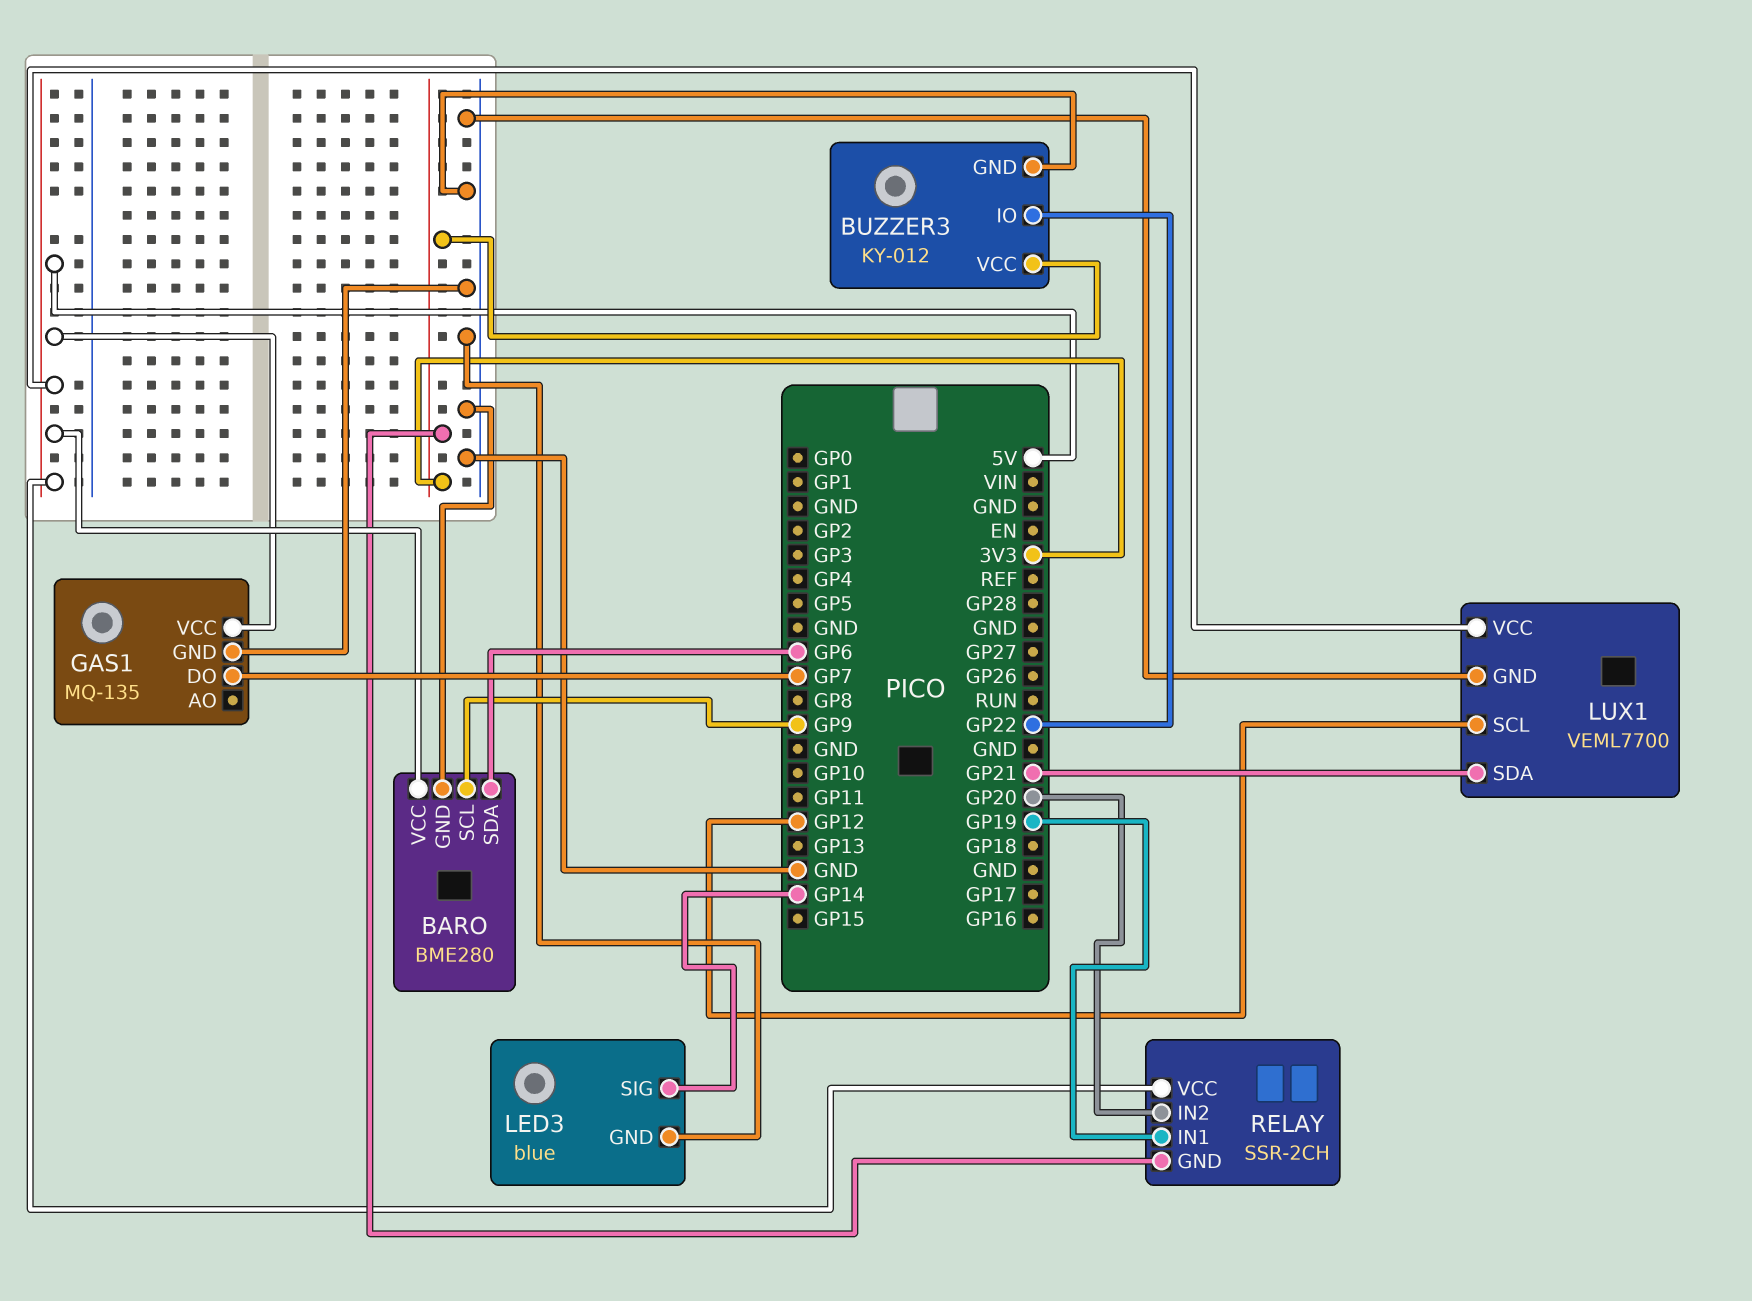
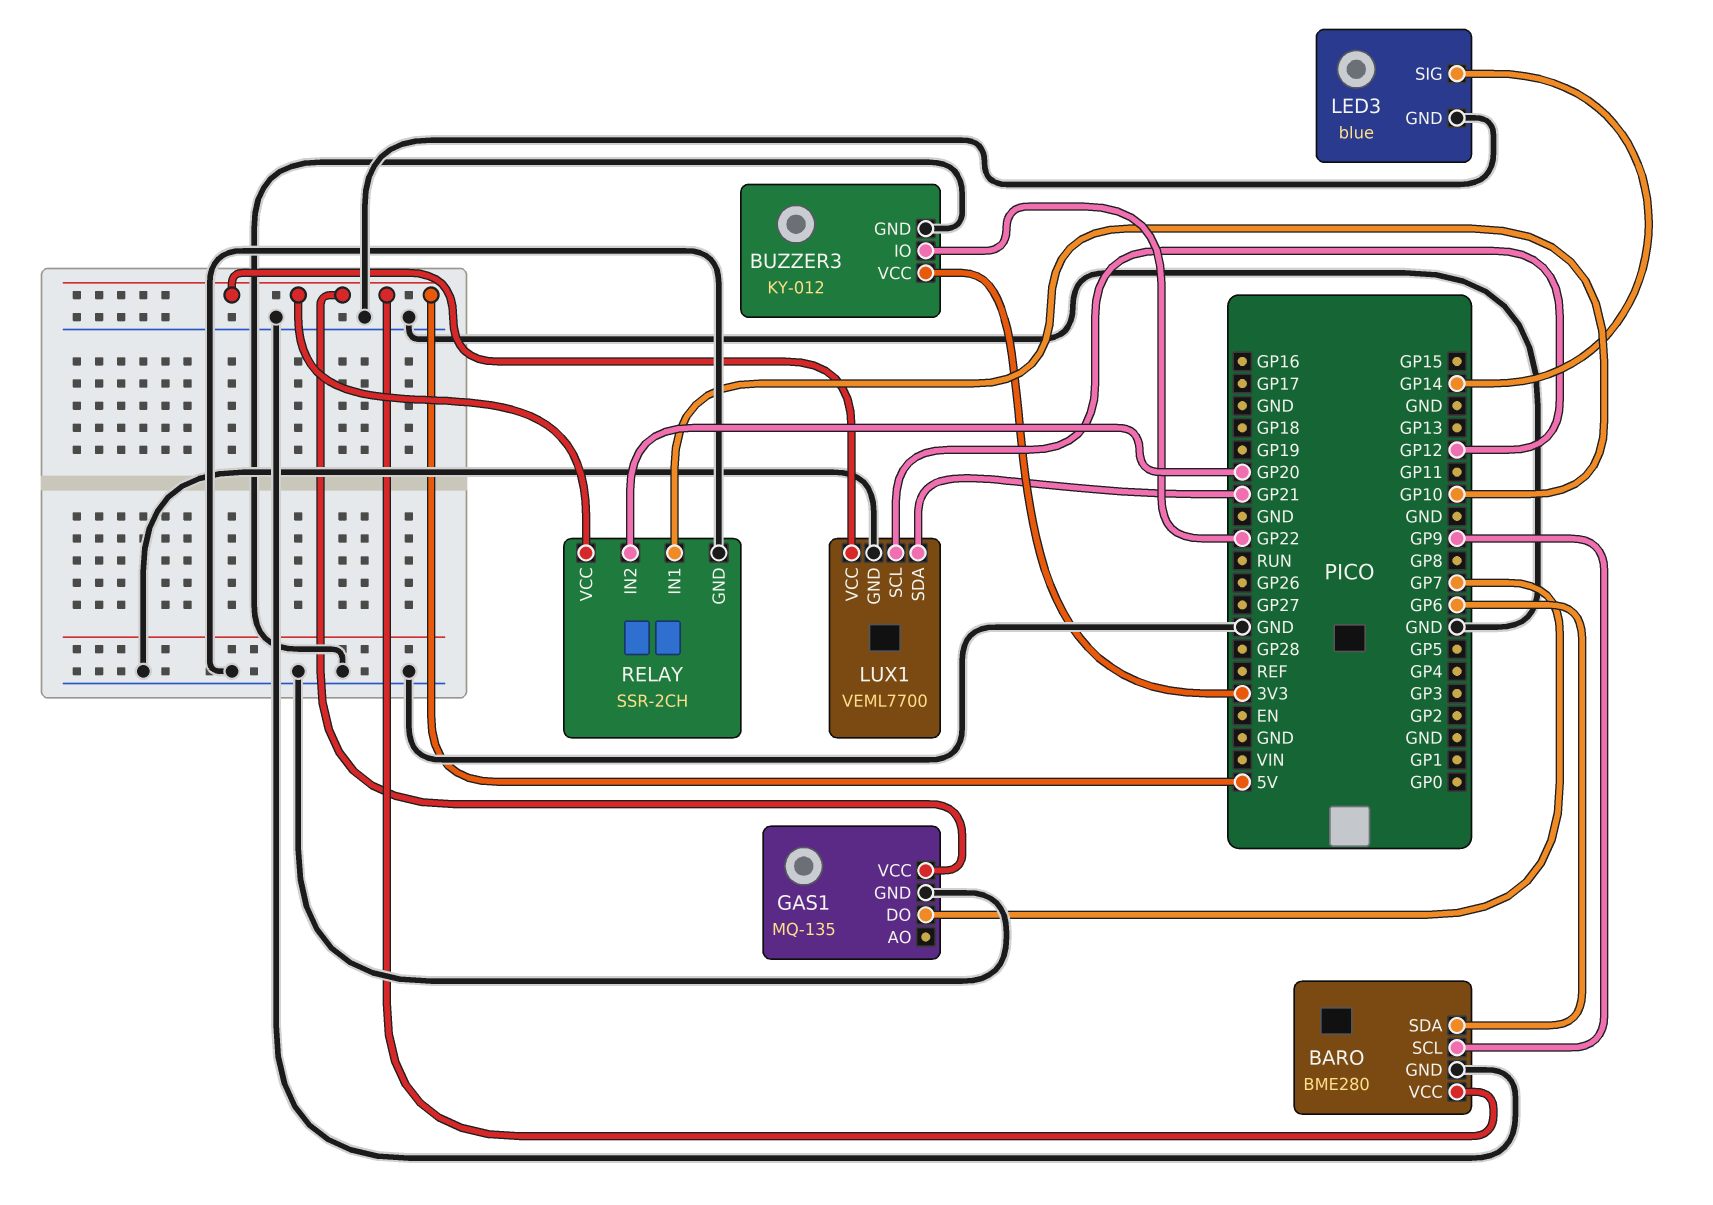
RELAY pin GND: 3V3 -> GND
RELAY pin IN1: GP19 -> GP10

